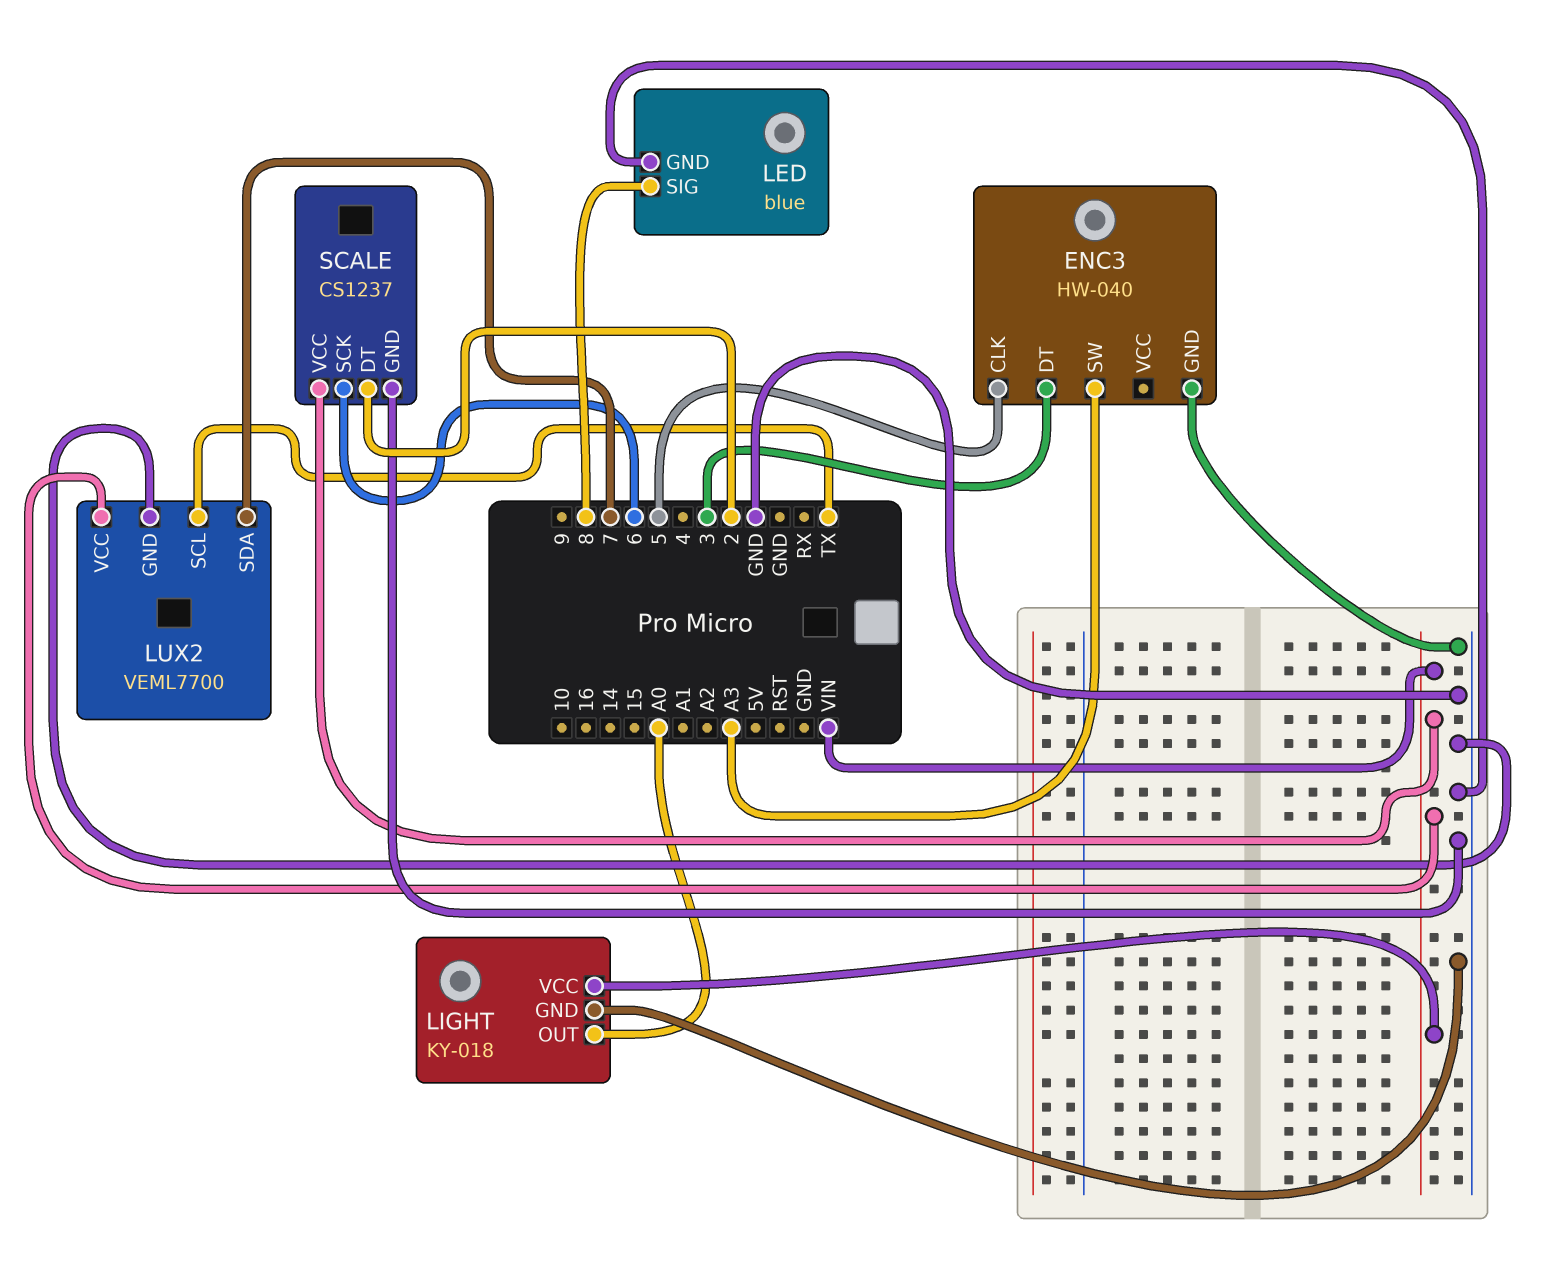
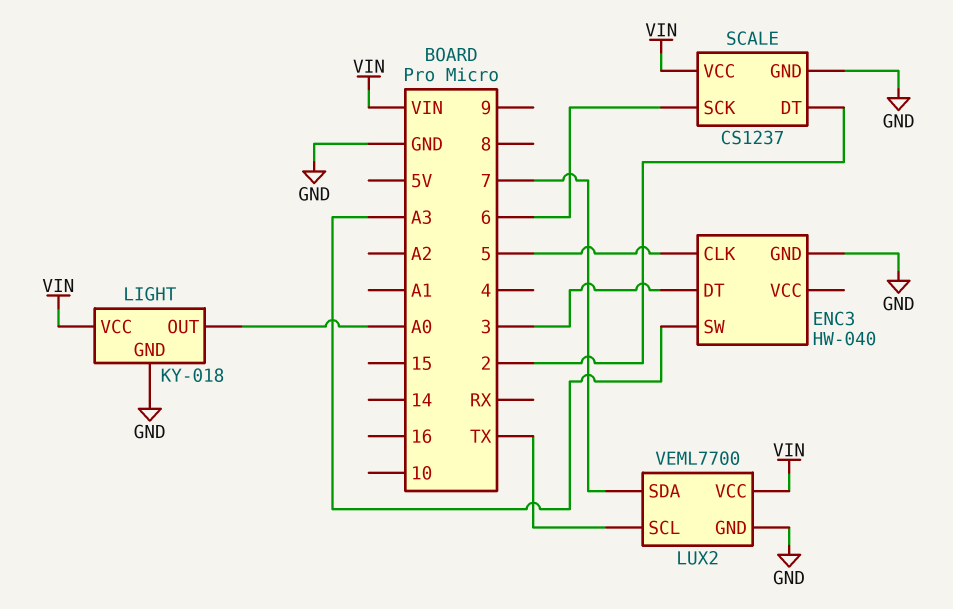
LED: blue -> none
LED pin GND: GND -> none
LED pin SIG: 8 -> none

